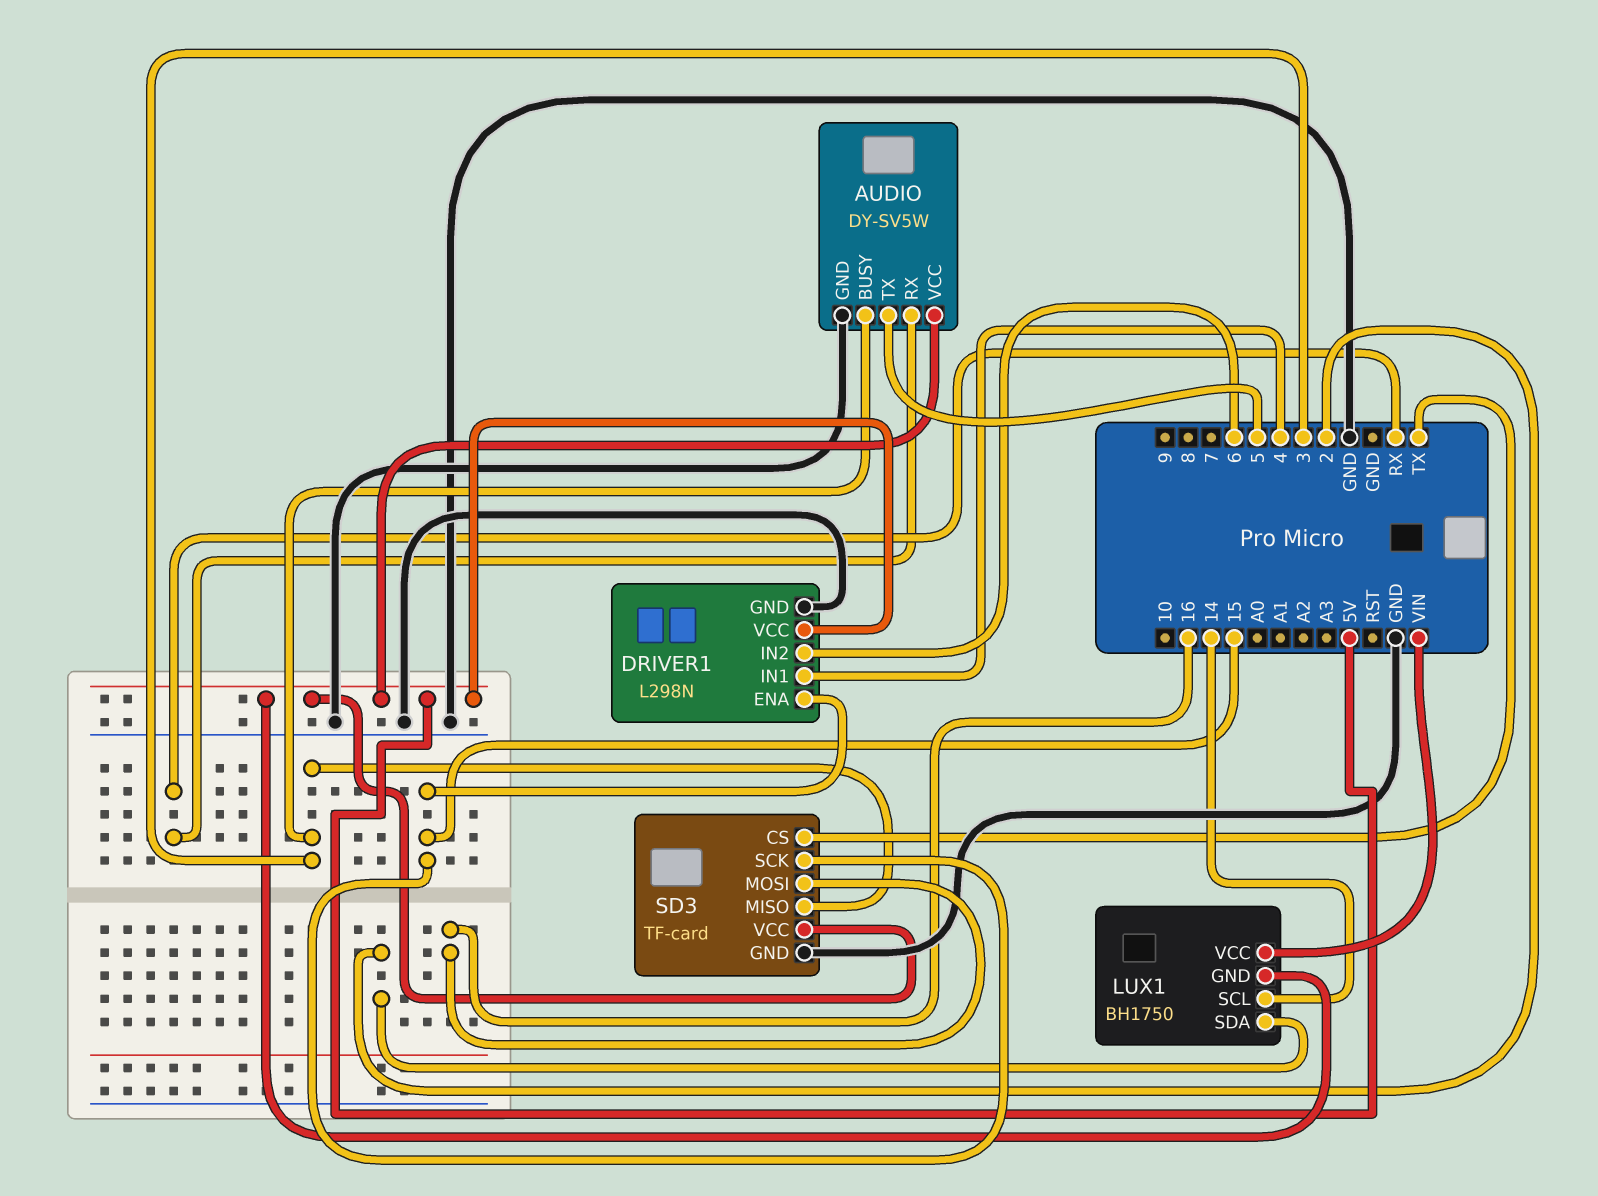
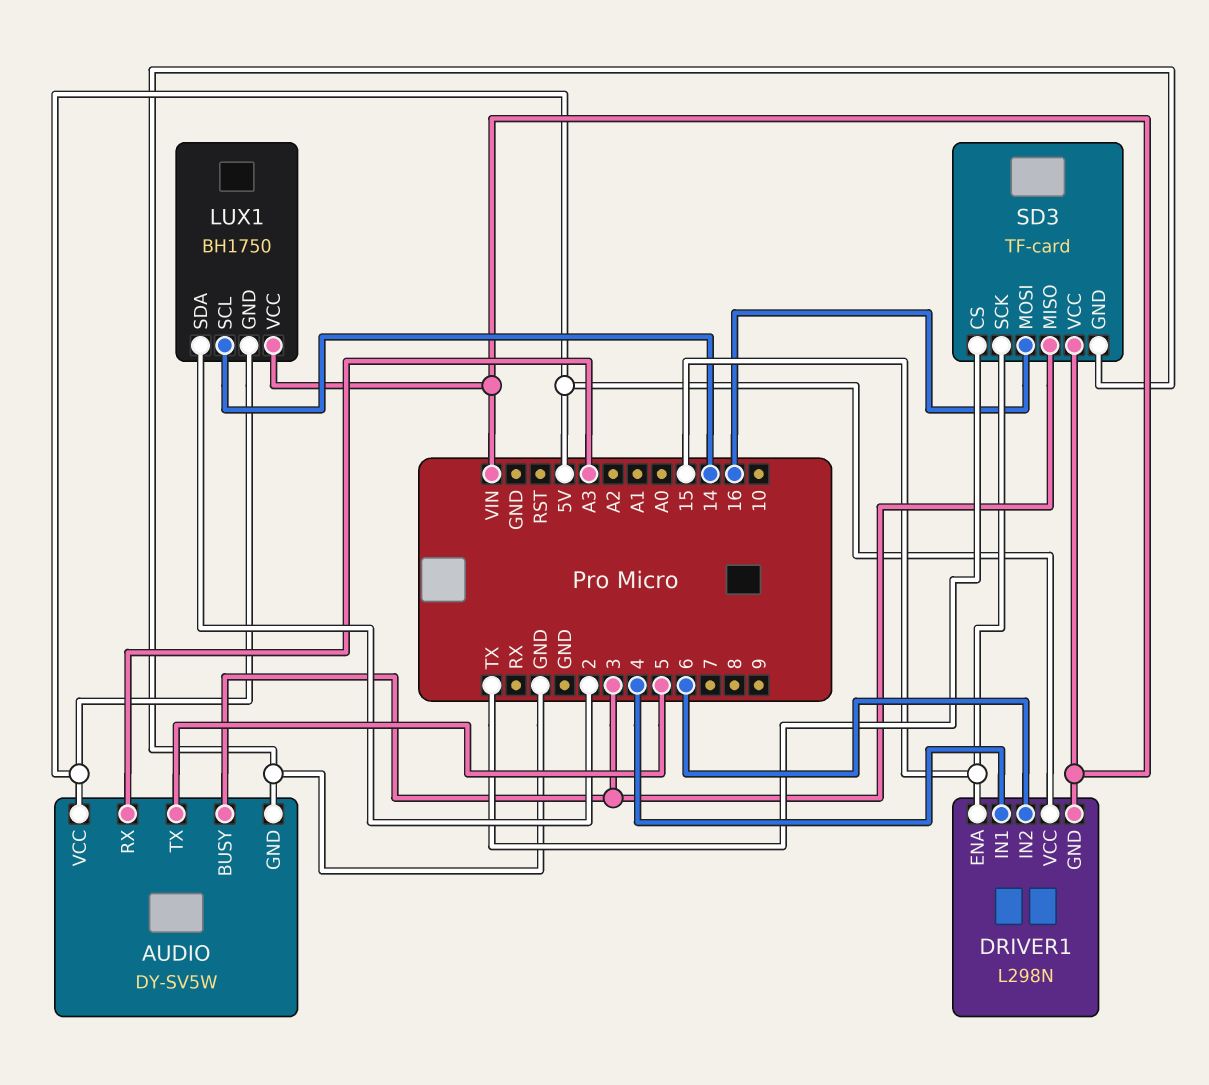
AUDIO pin RX: RX -> A3
DRIVER1 pin GND: GND -> VIN
SD3 pin VCC: 5V -> VIN

